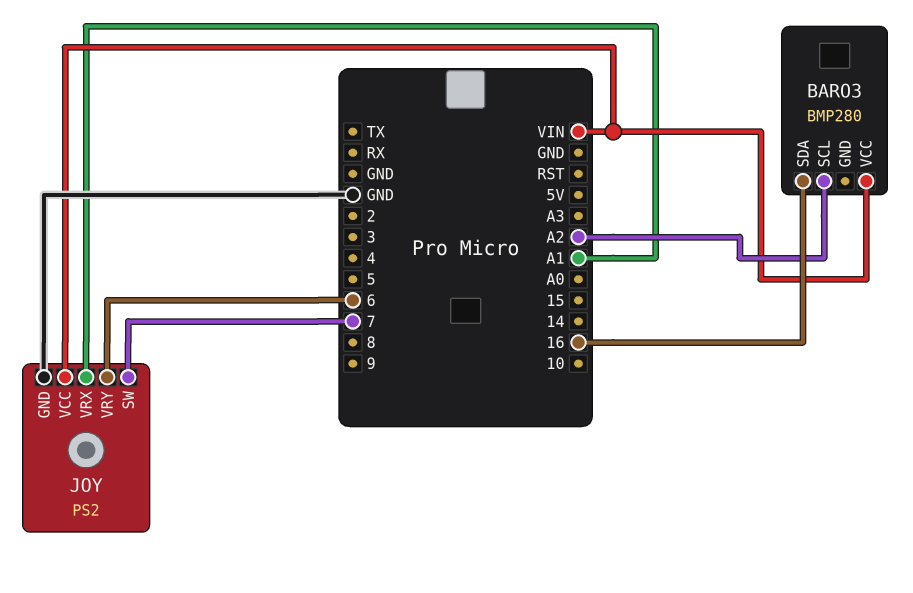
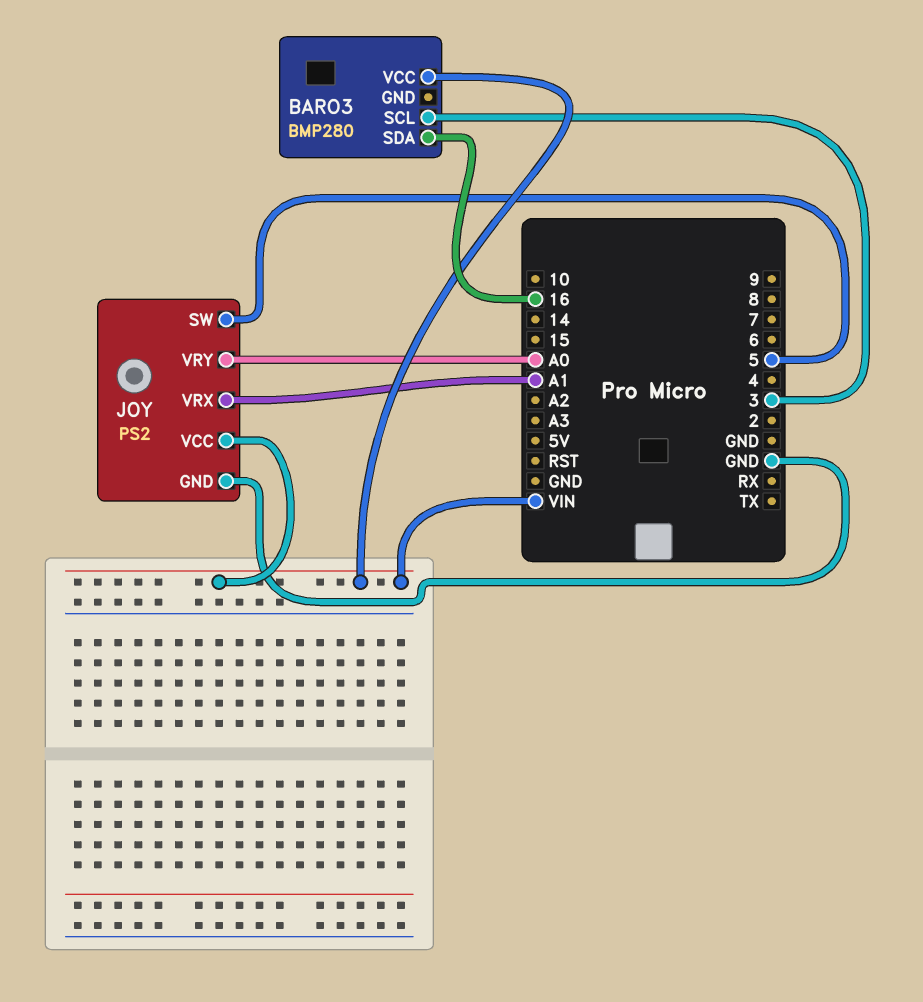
BARO3 pin SCL: A2 -> 3
JOY pin SW: 7 -> 5
JOY pin VRY: 6 -> A0

